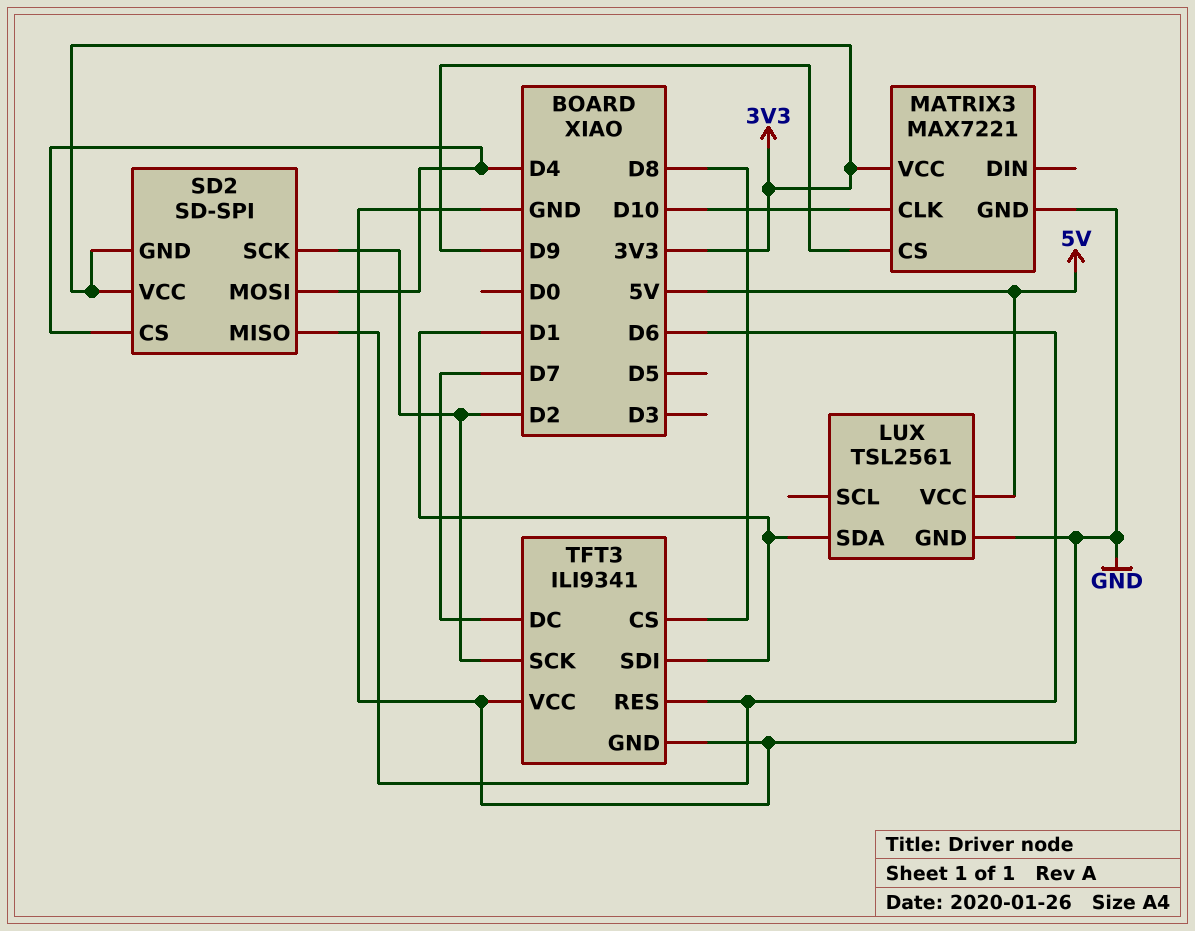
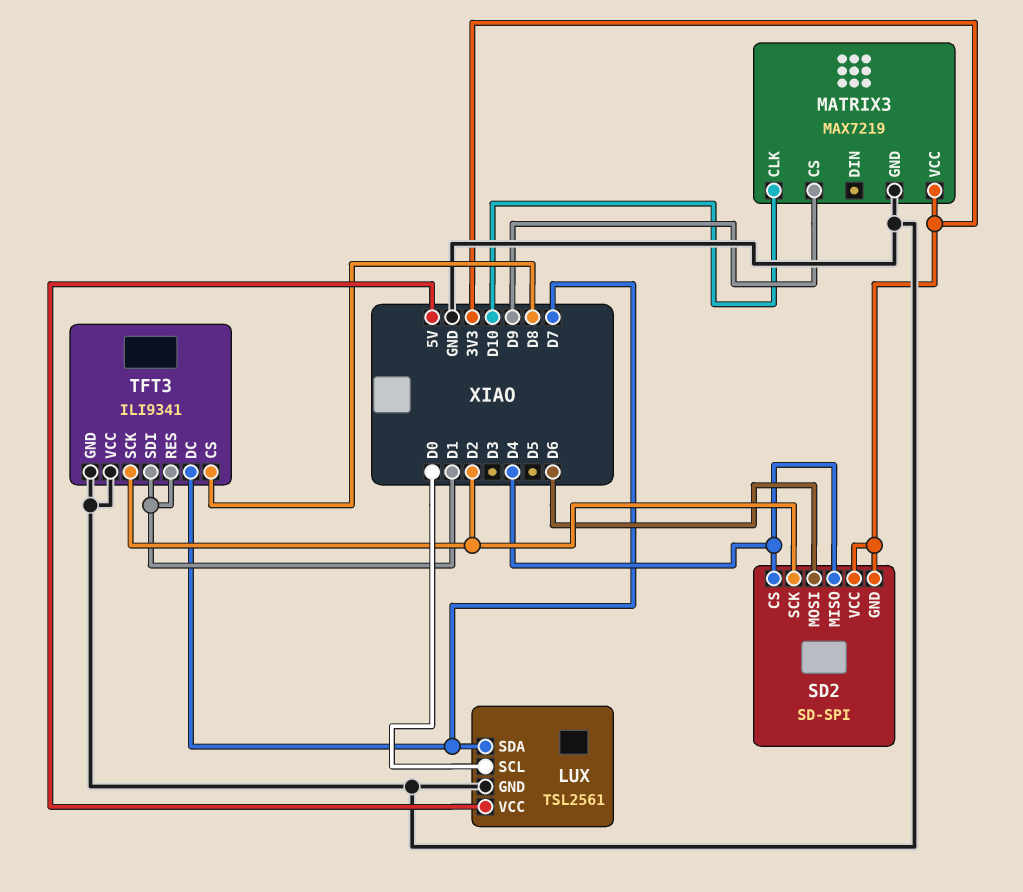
LUX pin SCL: none -> D0
LUX pin SDA: D1 -> D7
MATRIX3: MAX7221 -> MAX7219
SD2 pin MISO: D6 -> D4
SD2 pin MOSI: D4 -> D6
TFT3 pin RES: D6 -> D1

